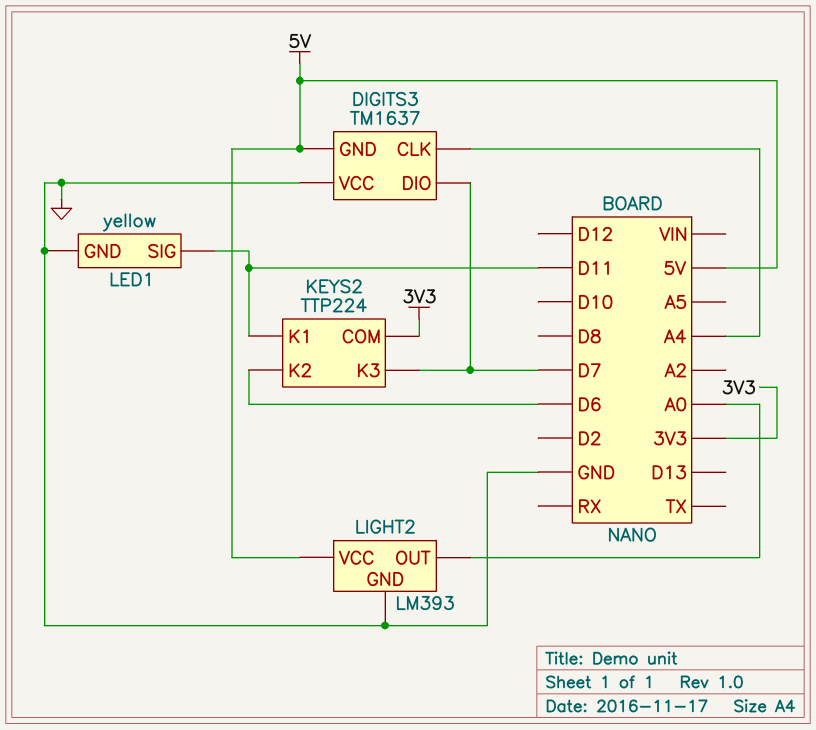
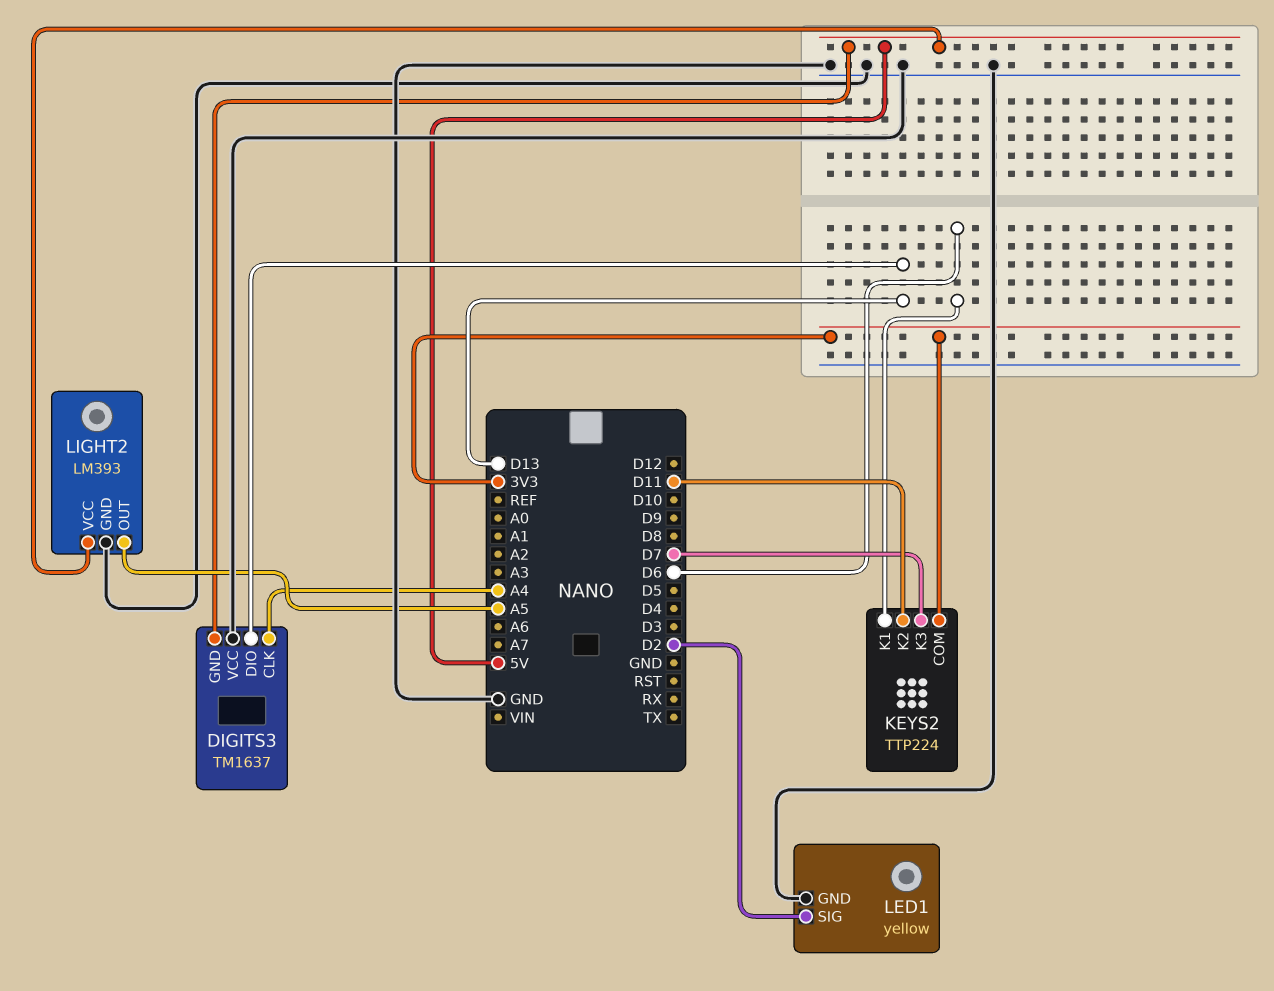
DIGITS3 pin DIO: D7 -> D13
KEYS2 pin K1: D11 -> D6
KEYS2 pin K2: D6 -> D11
LED1 pin SIG: D11 -> D2
LIGHT2 pin OUT: A0 -> A5

